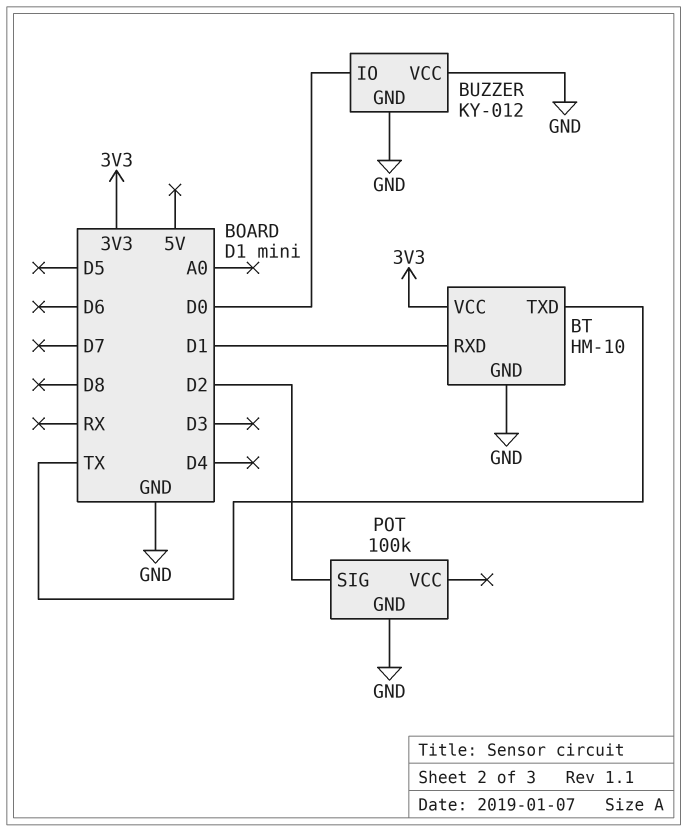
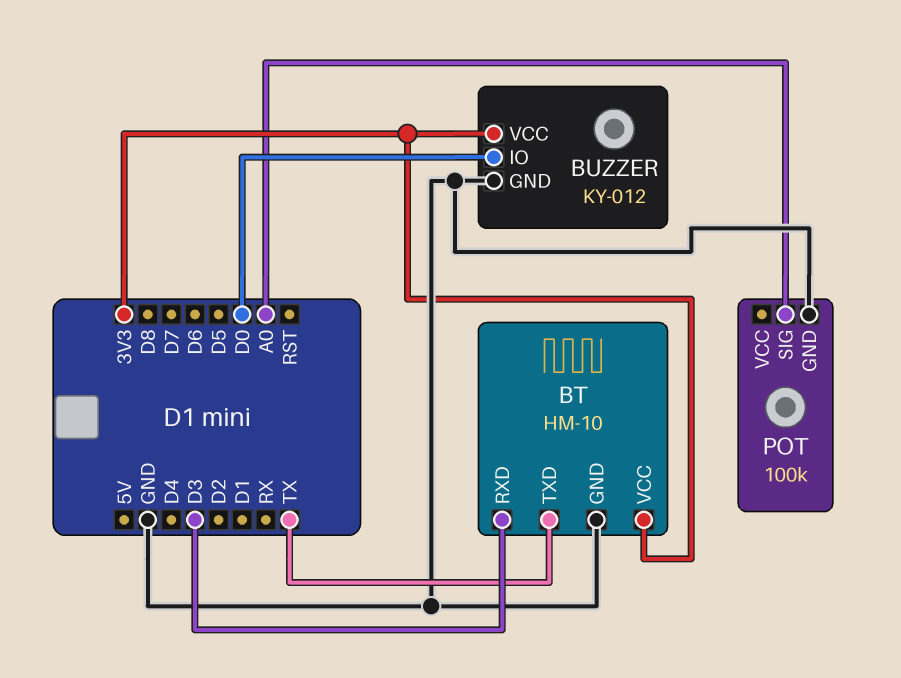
BT pin RXD: D1 -> D3
BUZZER pin VCC: GND -> 3V3
POT pin SIG: D2 -> A0

